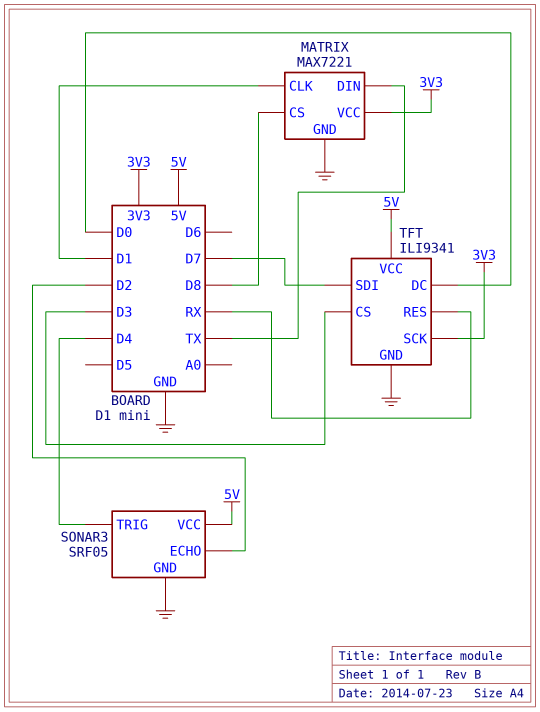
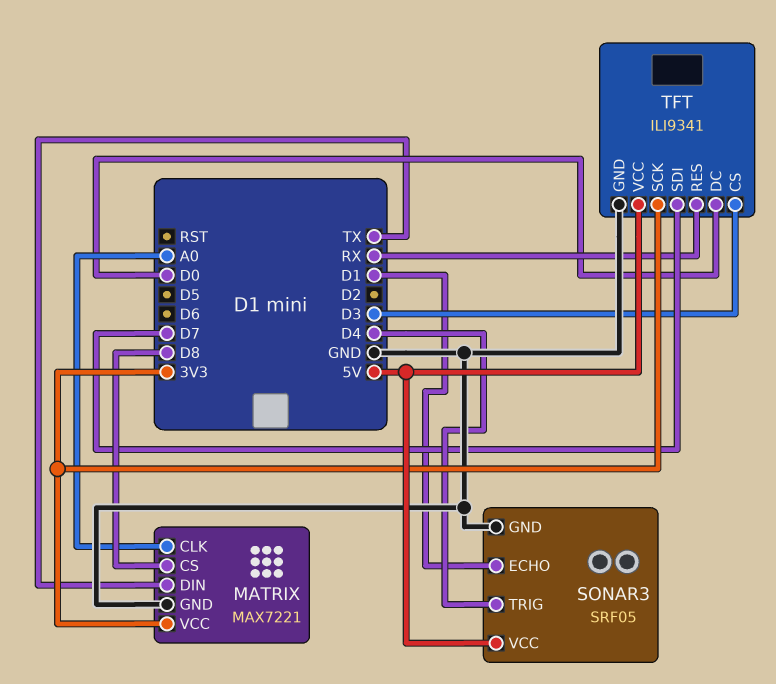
MATRIX pin CLK: D1 -> A0
SONAR3 pin ECHO: D2 -> D1

